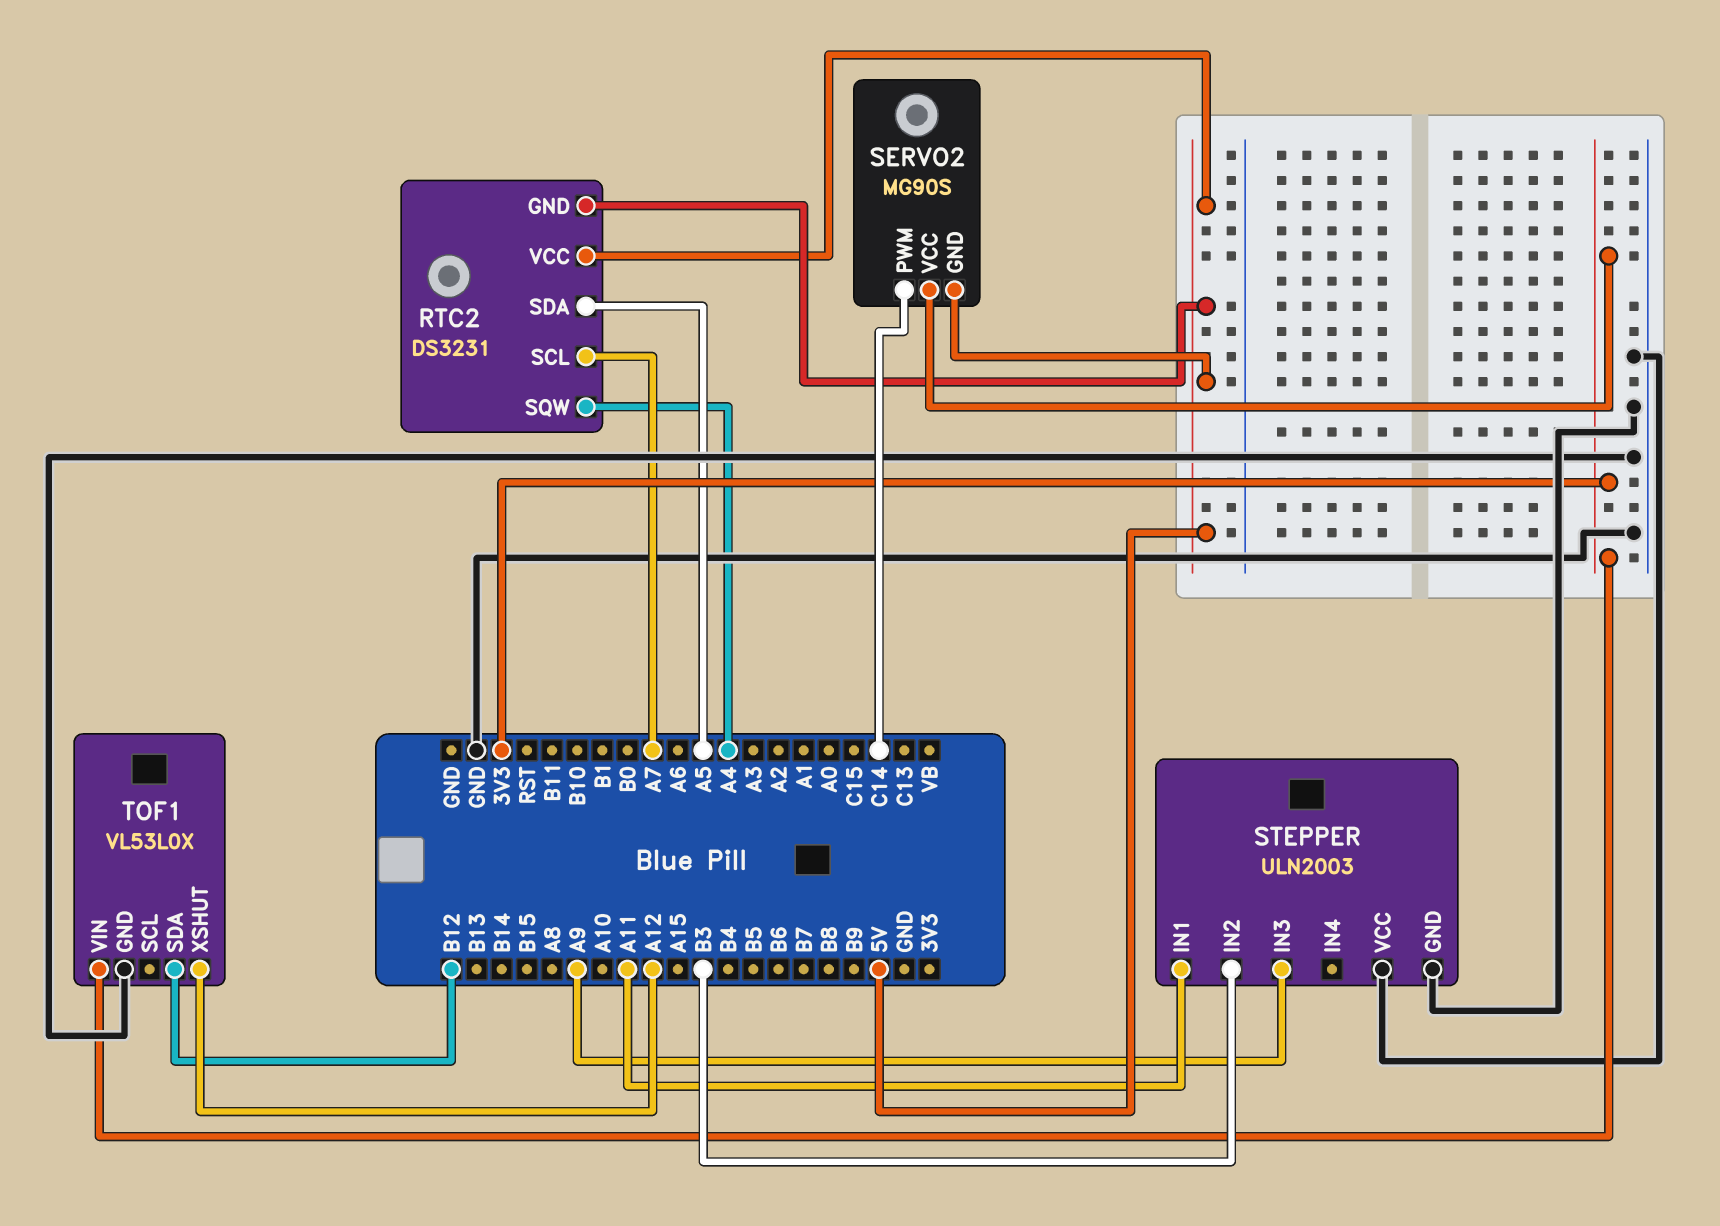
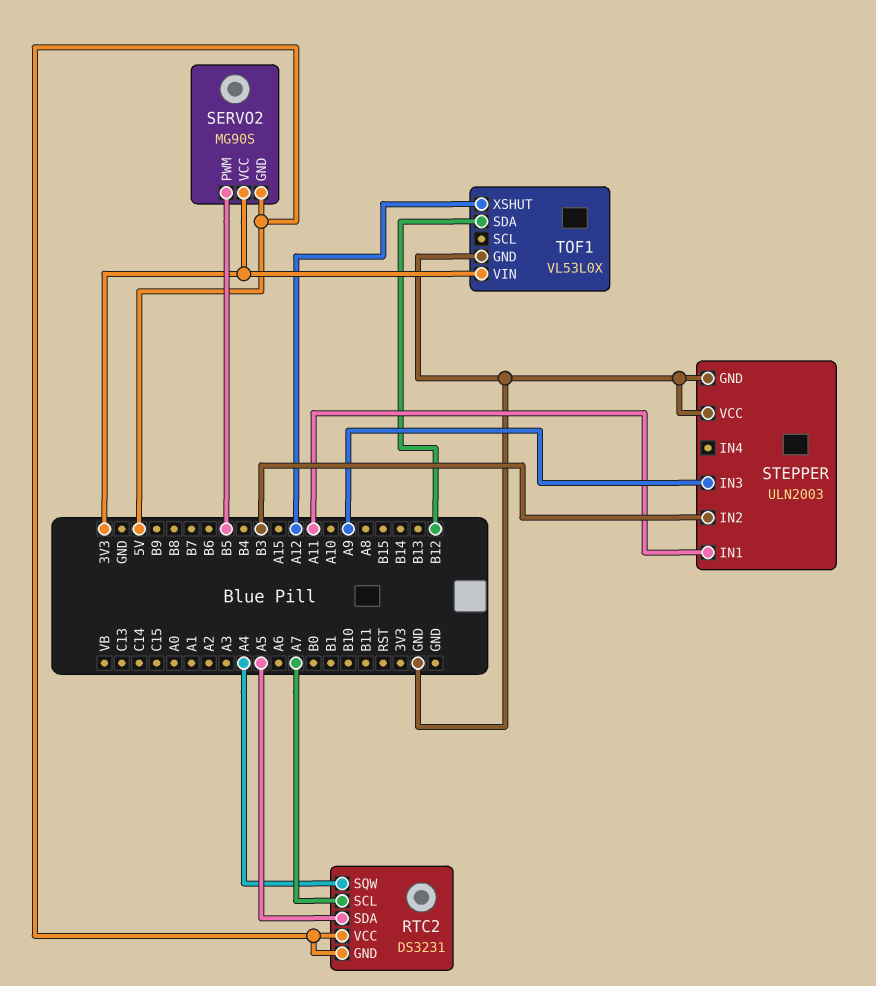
SERVO2 pin PWM: C14 -> B5

